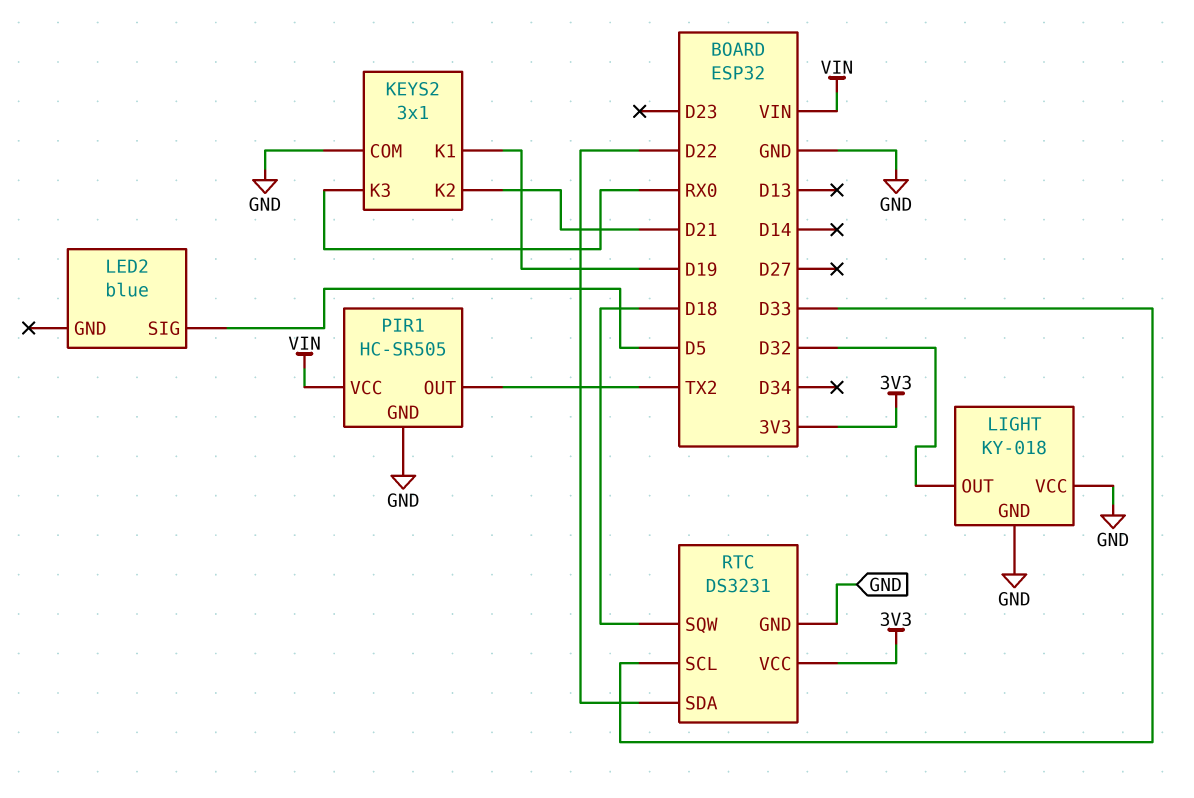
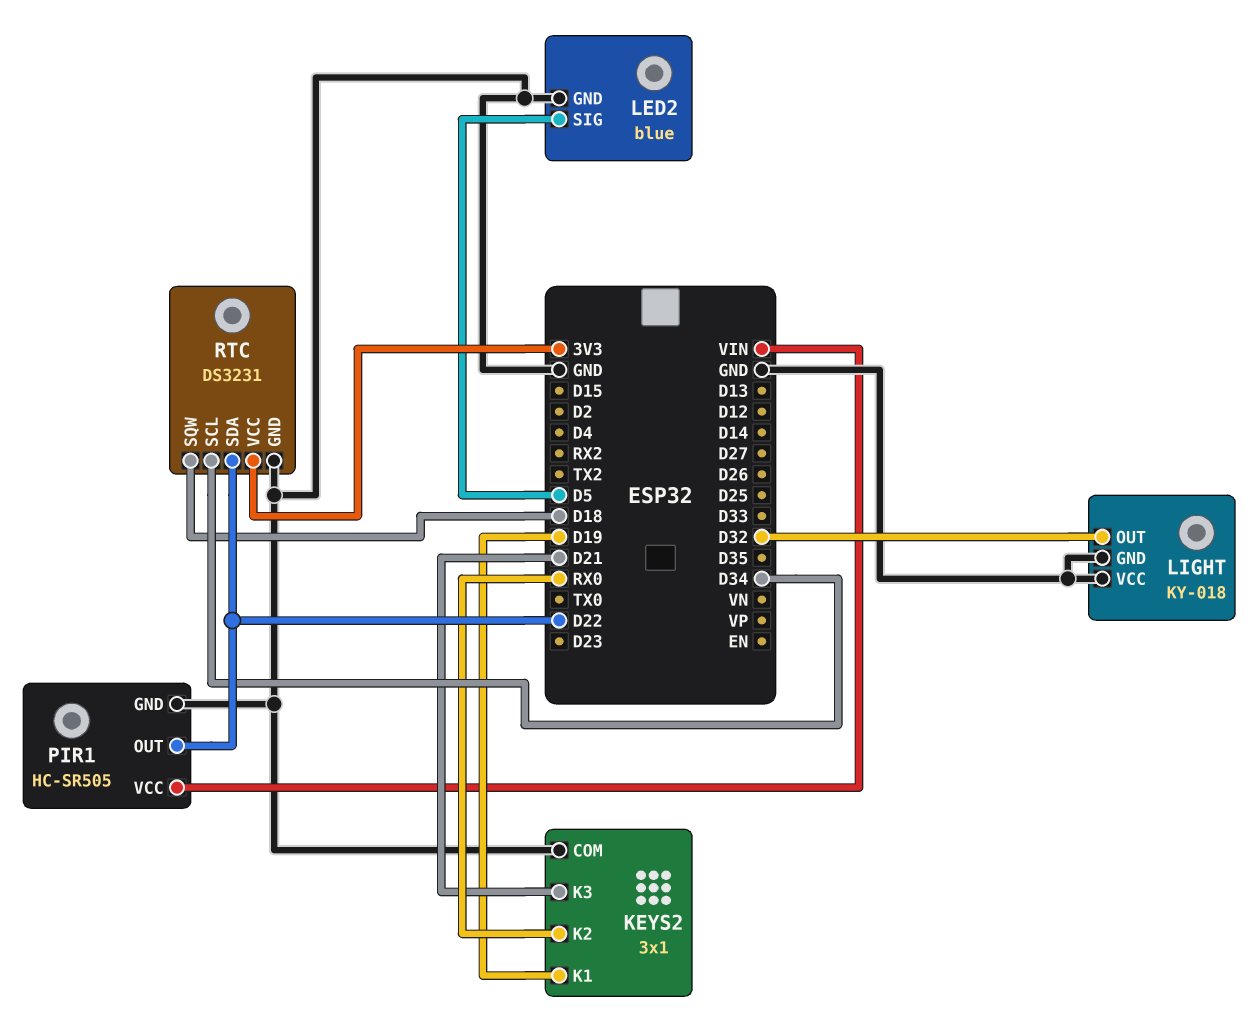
KEYS2 pin K2: D21 -> RX0
KEYS2 pin K3: RX0 -> D21
LED2 pin GND: none -> GND
PIR1 pin OUT: TX2 -> D22
RTC pin SCL: D33 -> D34

